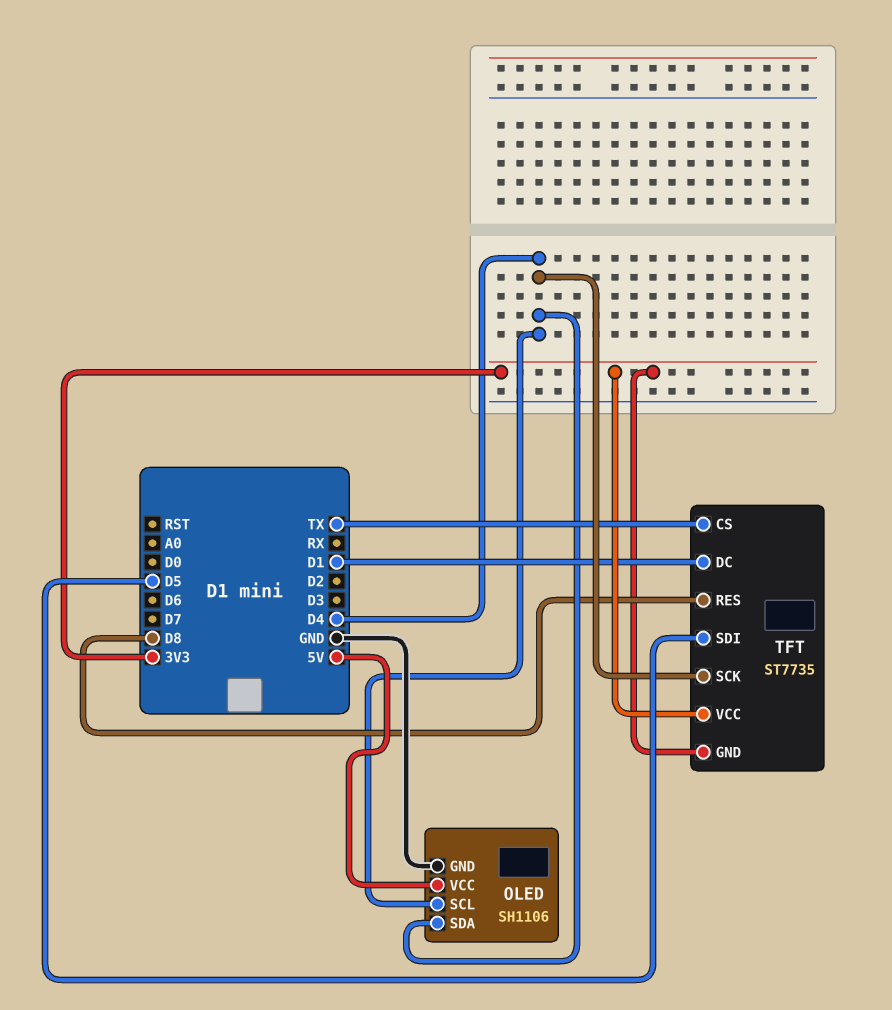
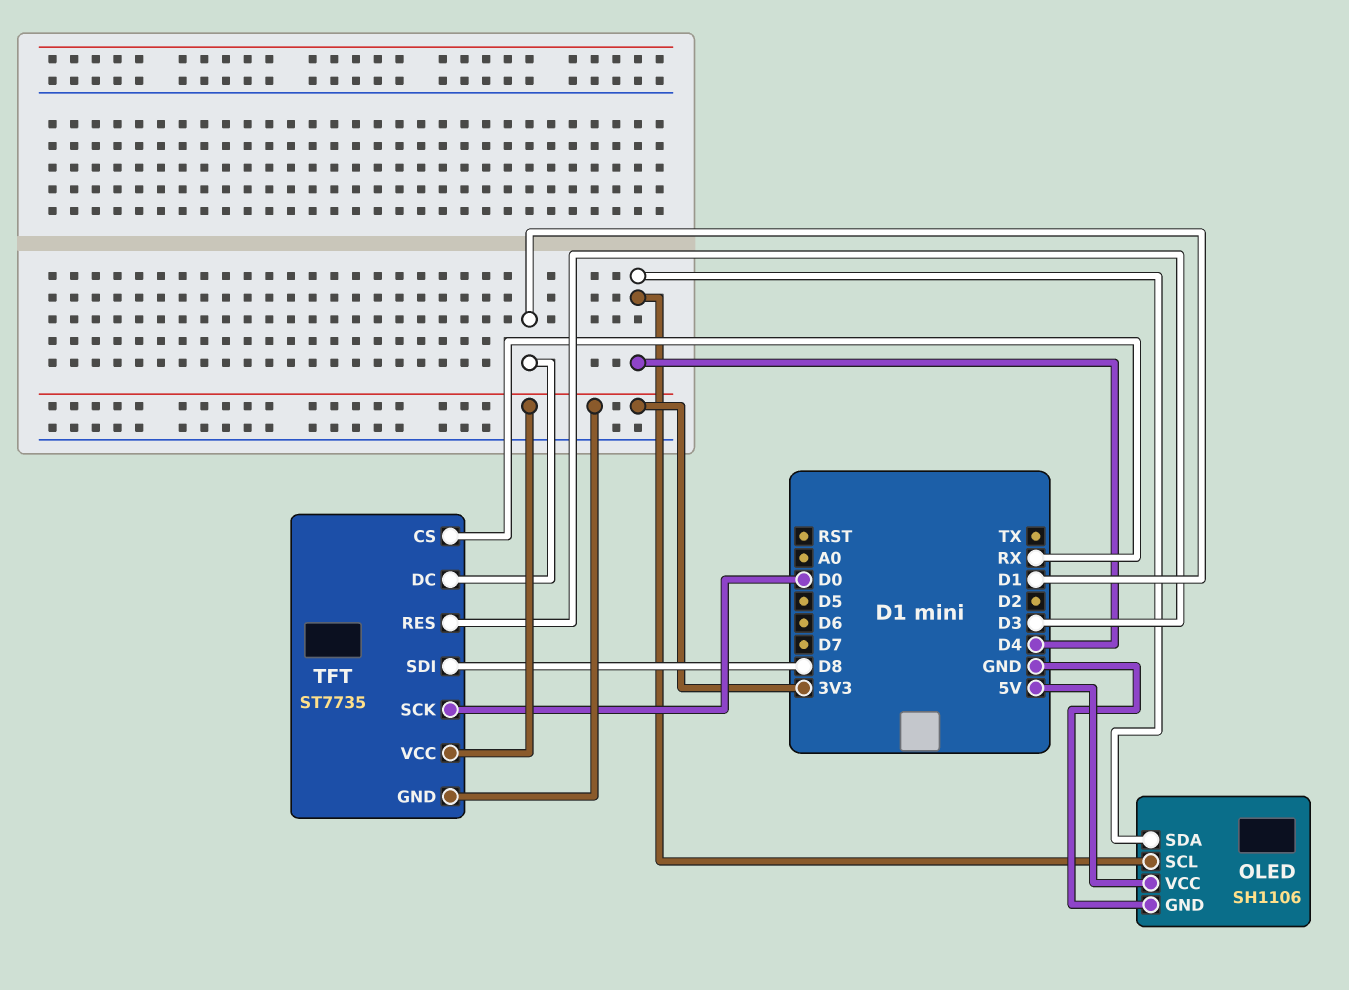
TFT pin CS: TX -> RX
TFT pin RES: D8 -> D3
TFT pin SCK: D4 -> D0
TFT pin SDI: D5 -> D8

